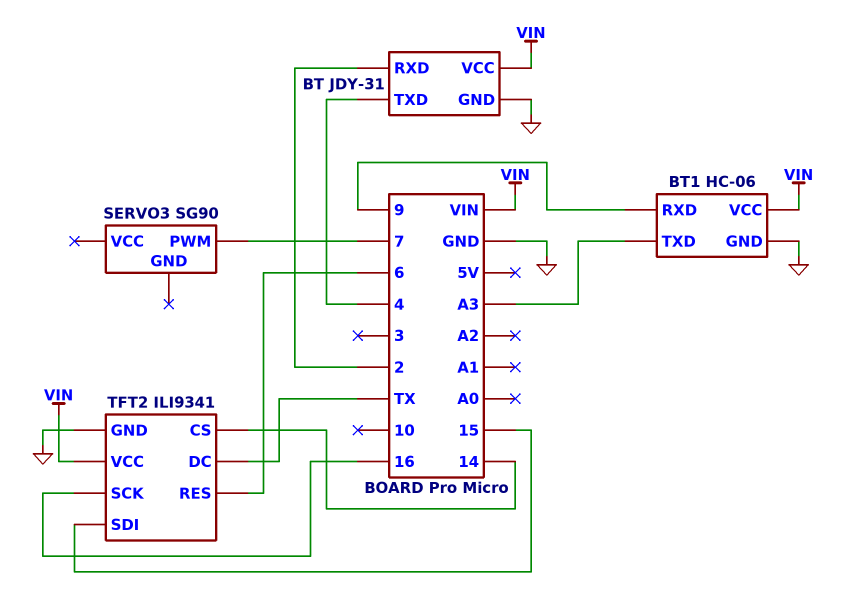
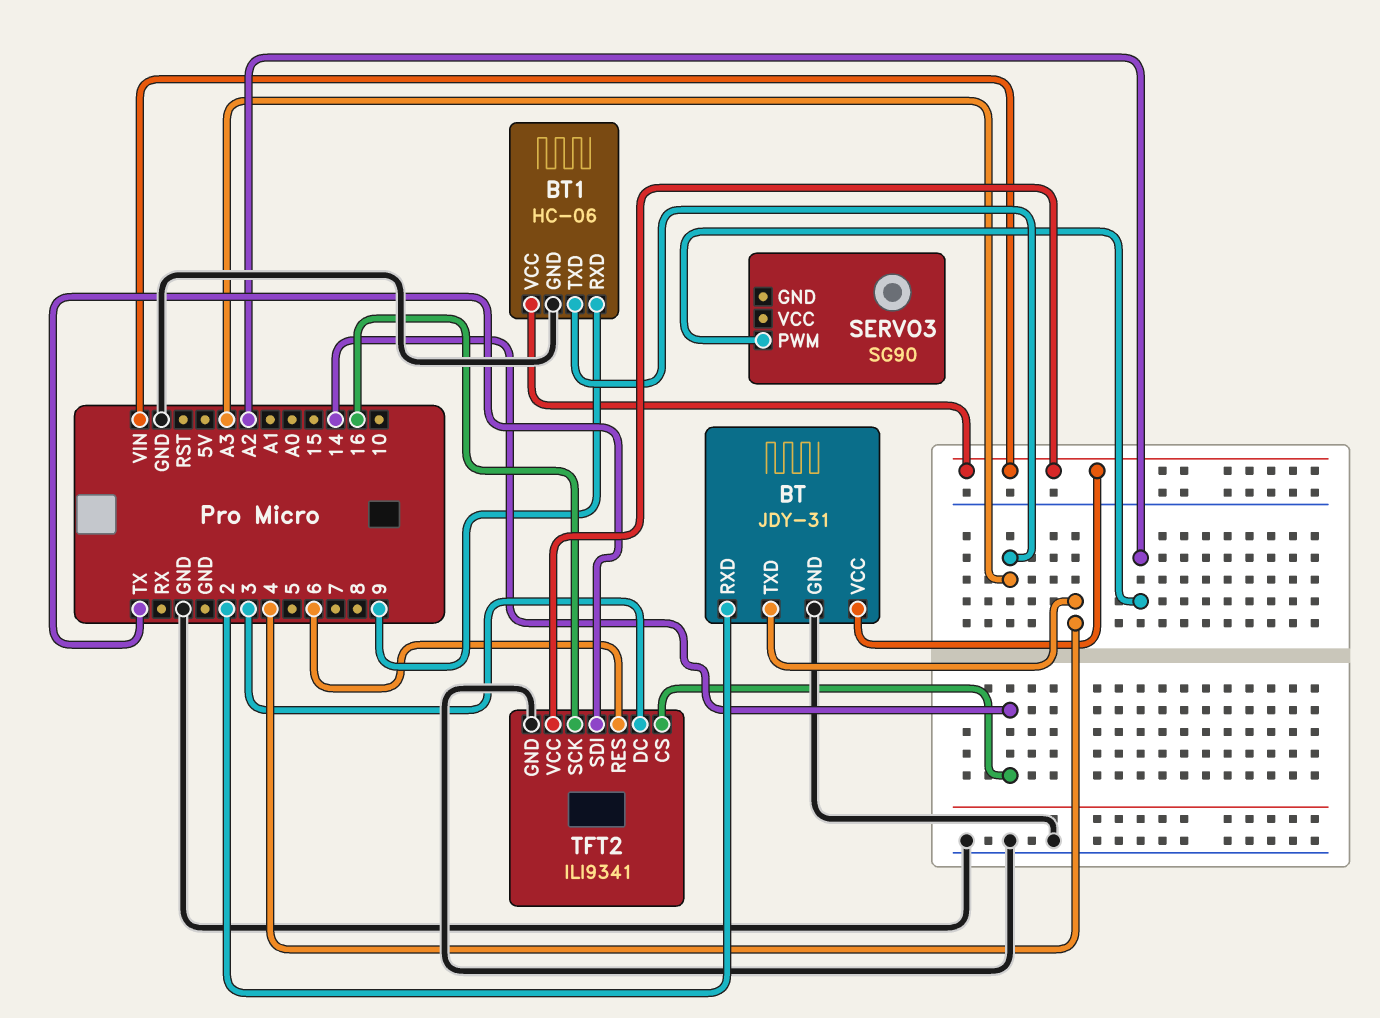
SERVO3 pin PWM: 7 -> A2
TFT2 pin DC: TX -> 3
TFT2 pin SDI: 15 -> TX

